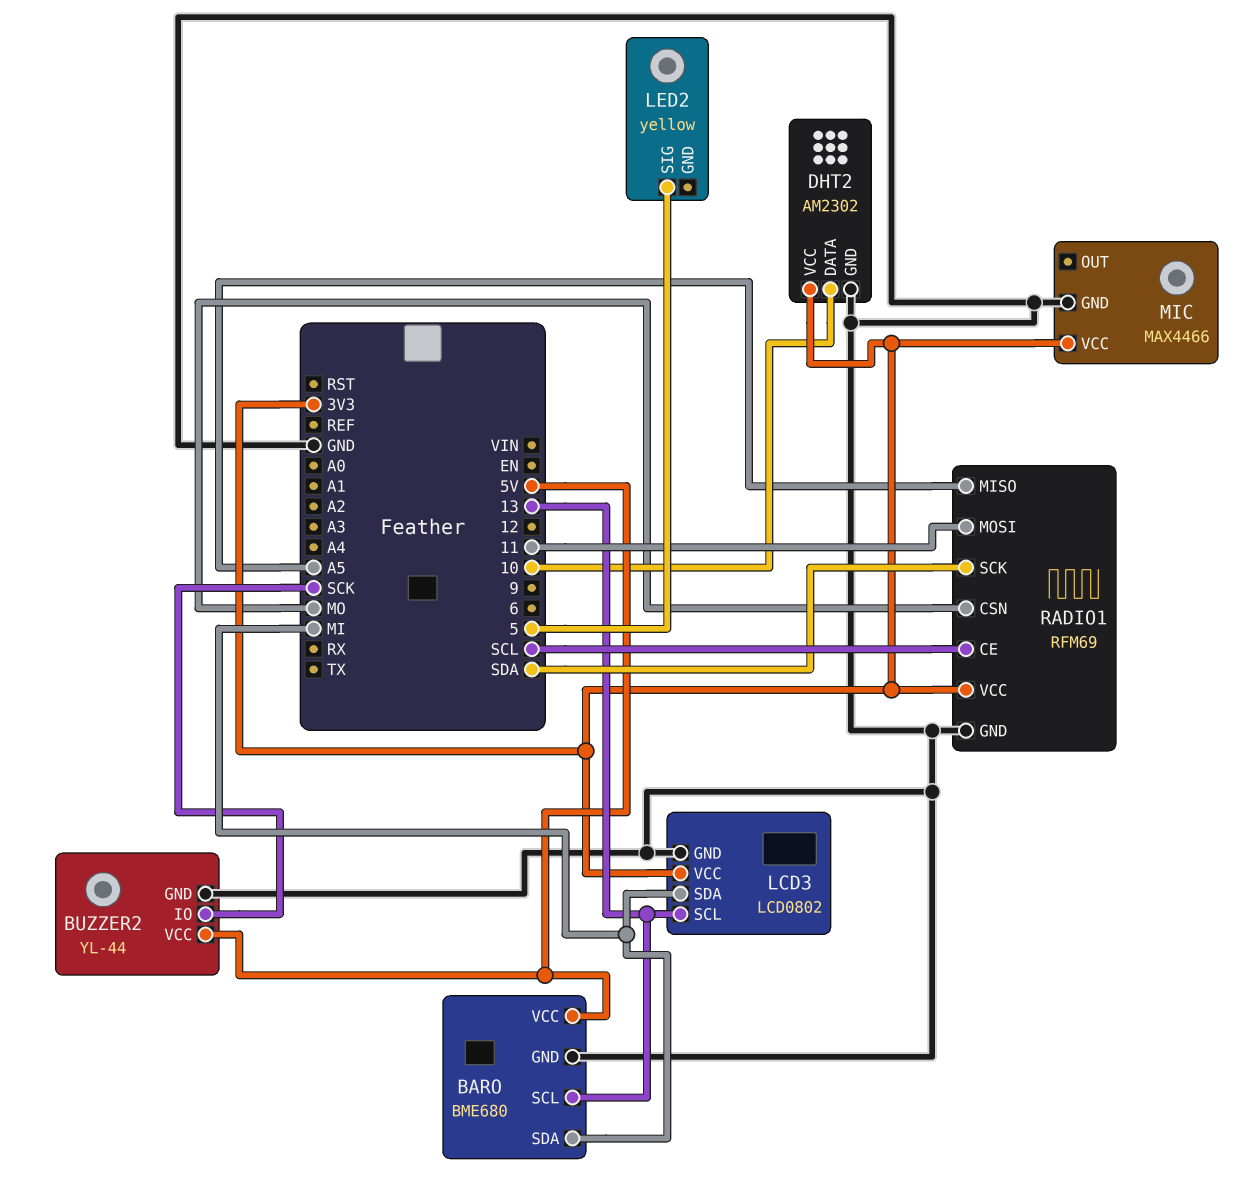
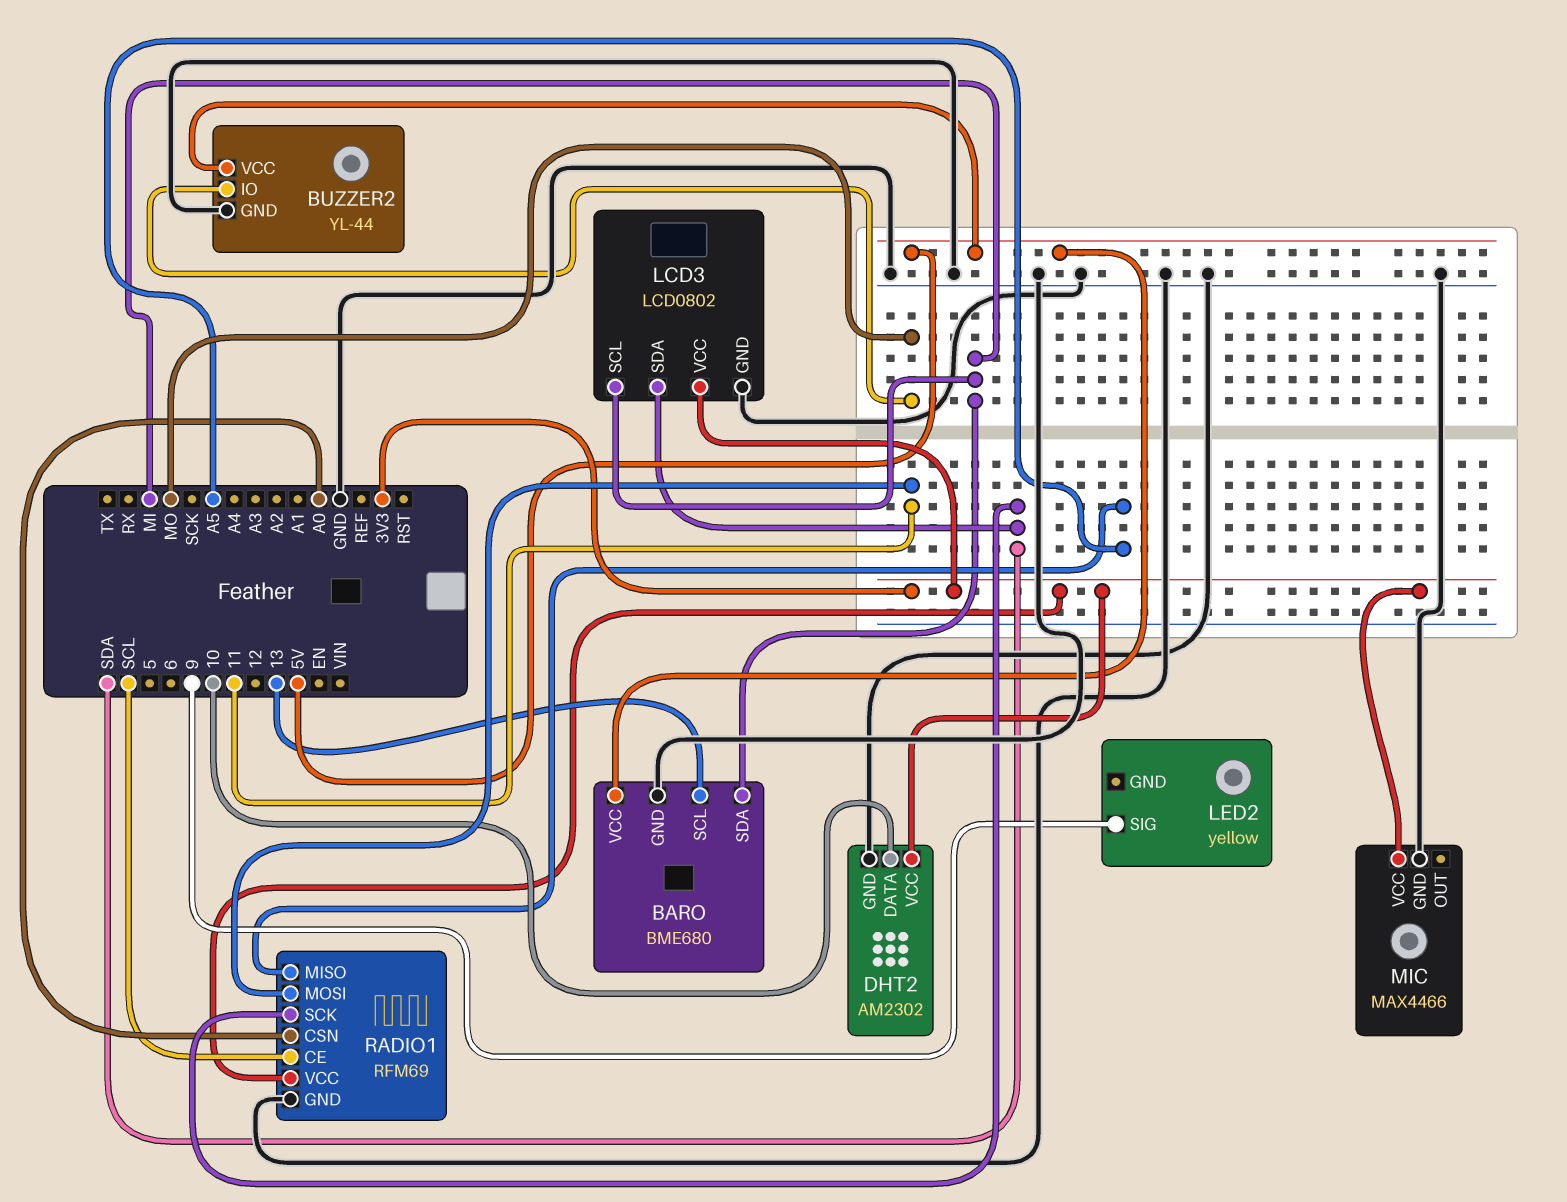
BUZZER2 pin IO: SCK -> MO
LCD3 pin SCL: 13 -> MI
LCD3 pin SDA: MI -> SDA
LED2 pin SIG: 5 -> 9
RADIO1 pin CSN: MO -> A0

